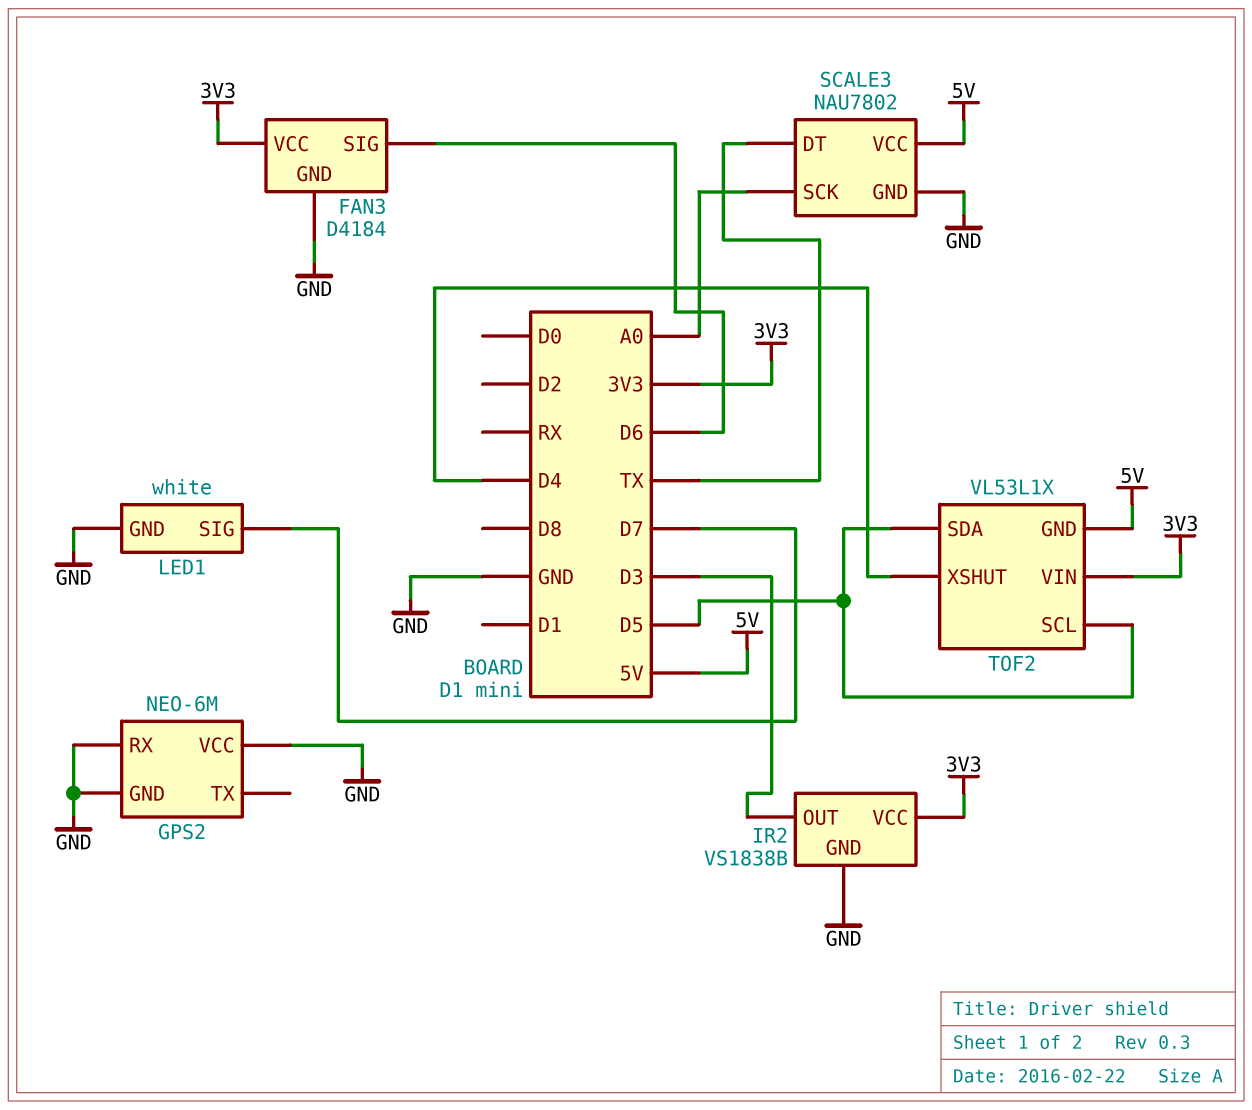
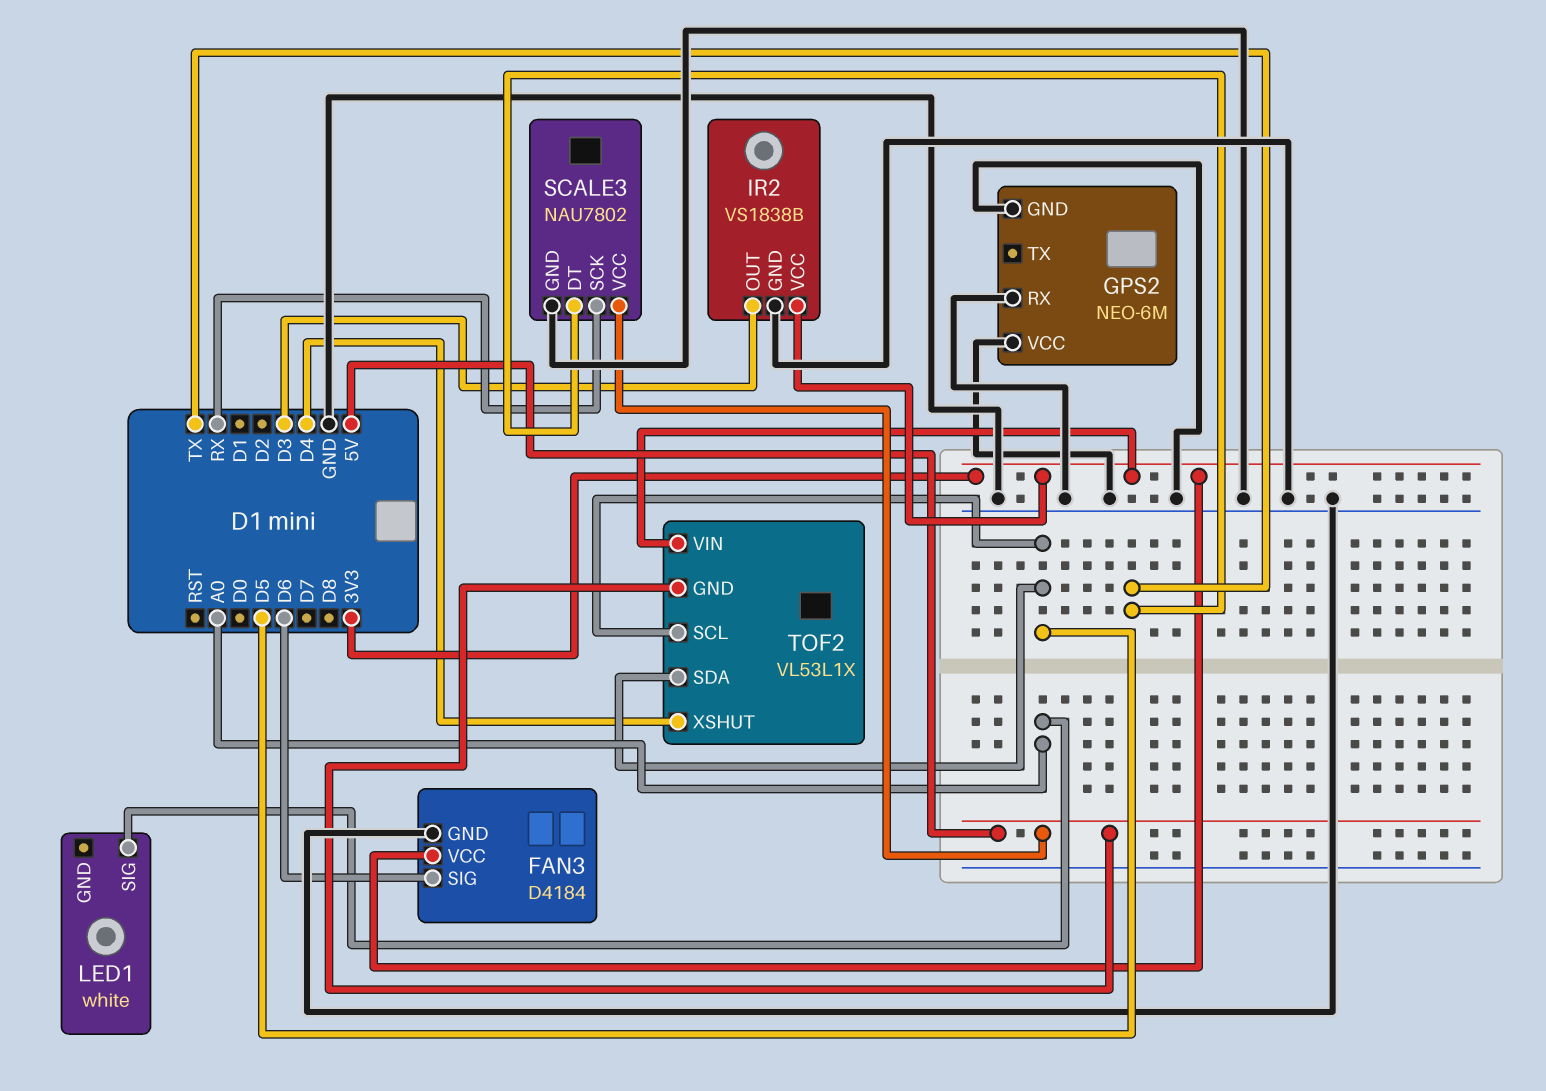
LED1 pin GND: GND -> none
LED1 pin SIG: D7 -> A0
SCALE3 pin SCK: A0 -> RX

